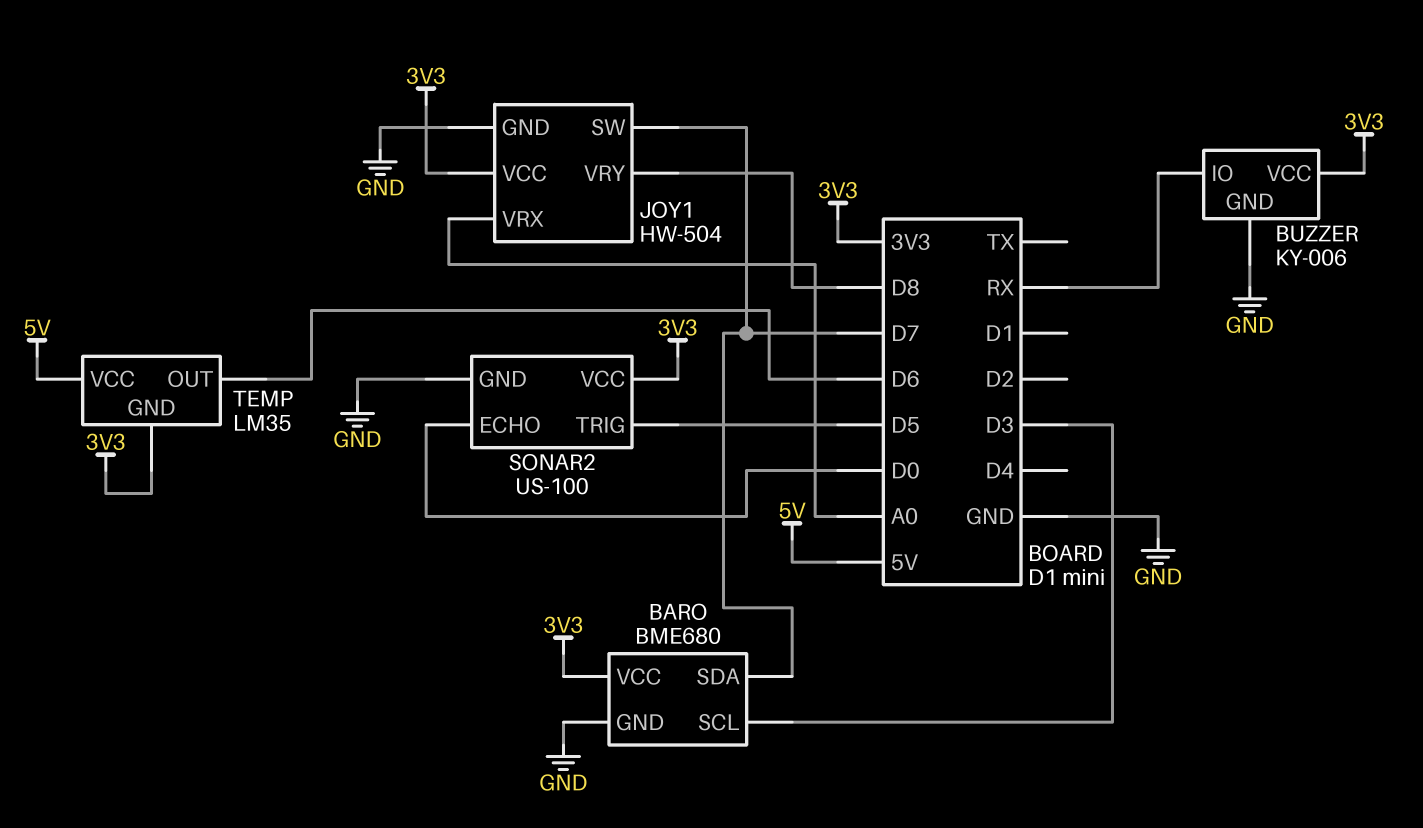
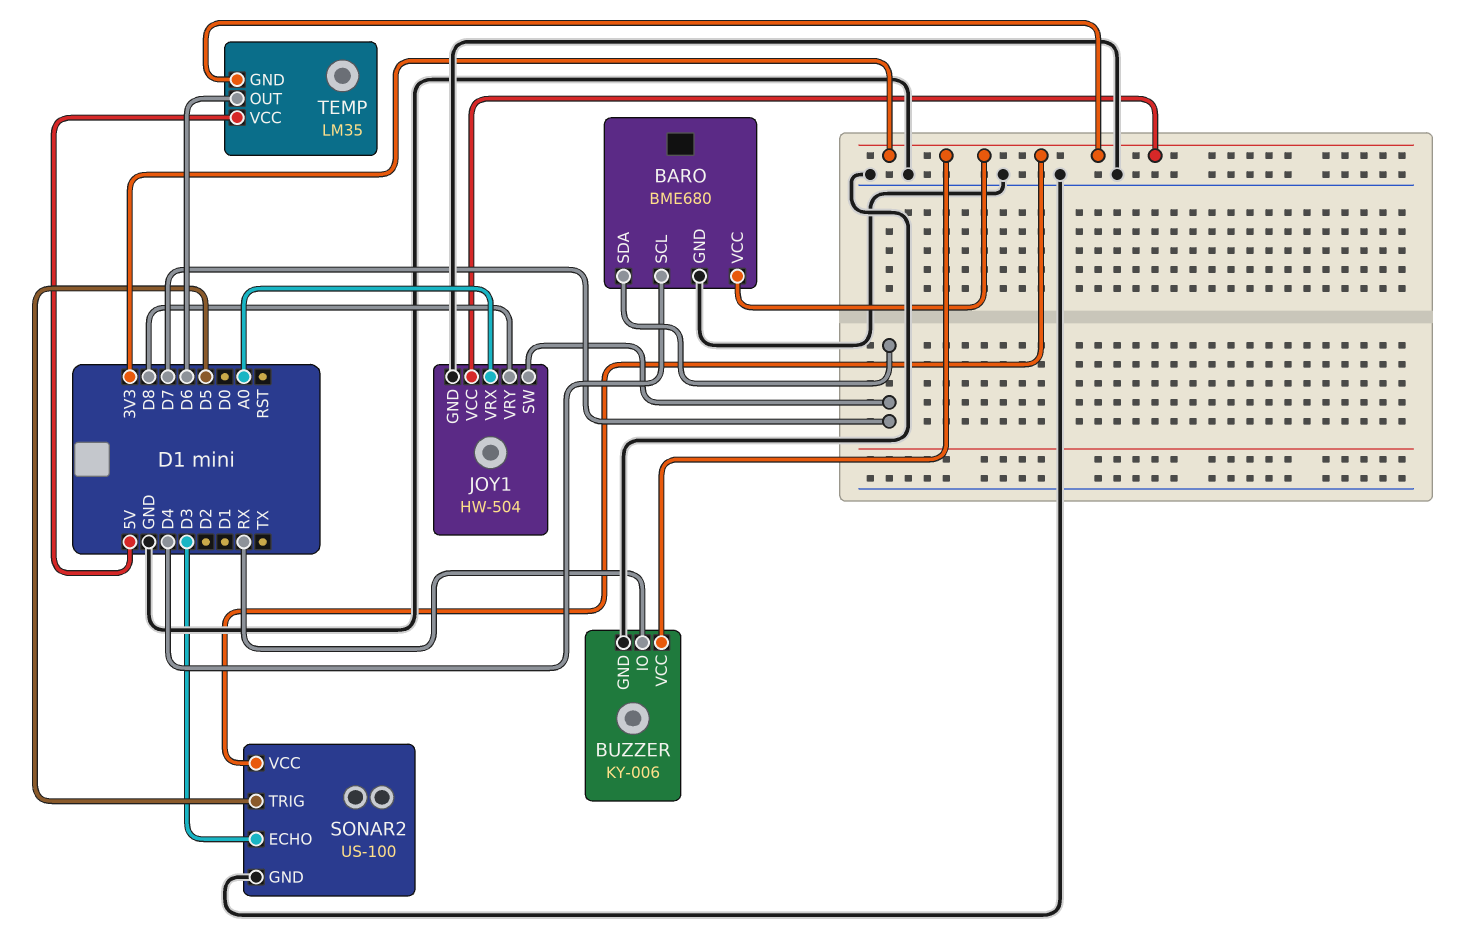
BARO pin SCL: D3 -> D4
SONAR2 pin ECHO: D0 -> D3

